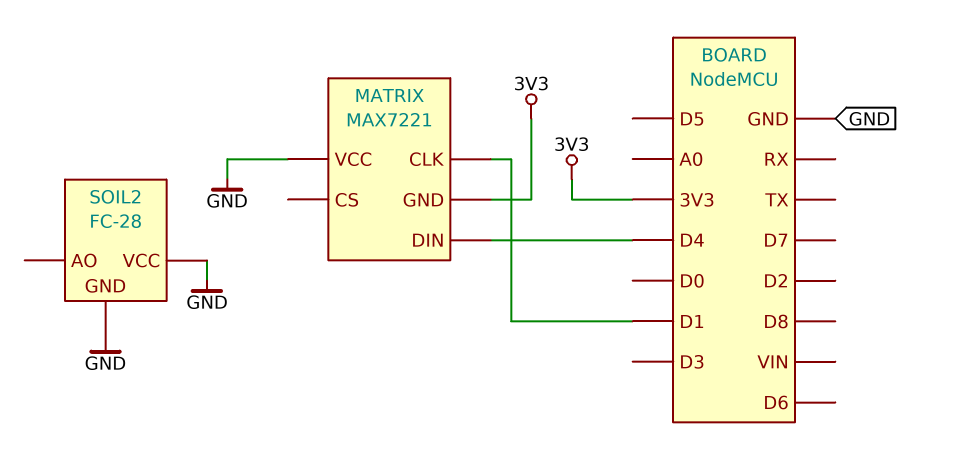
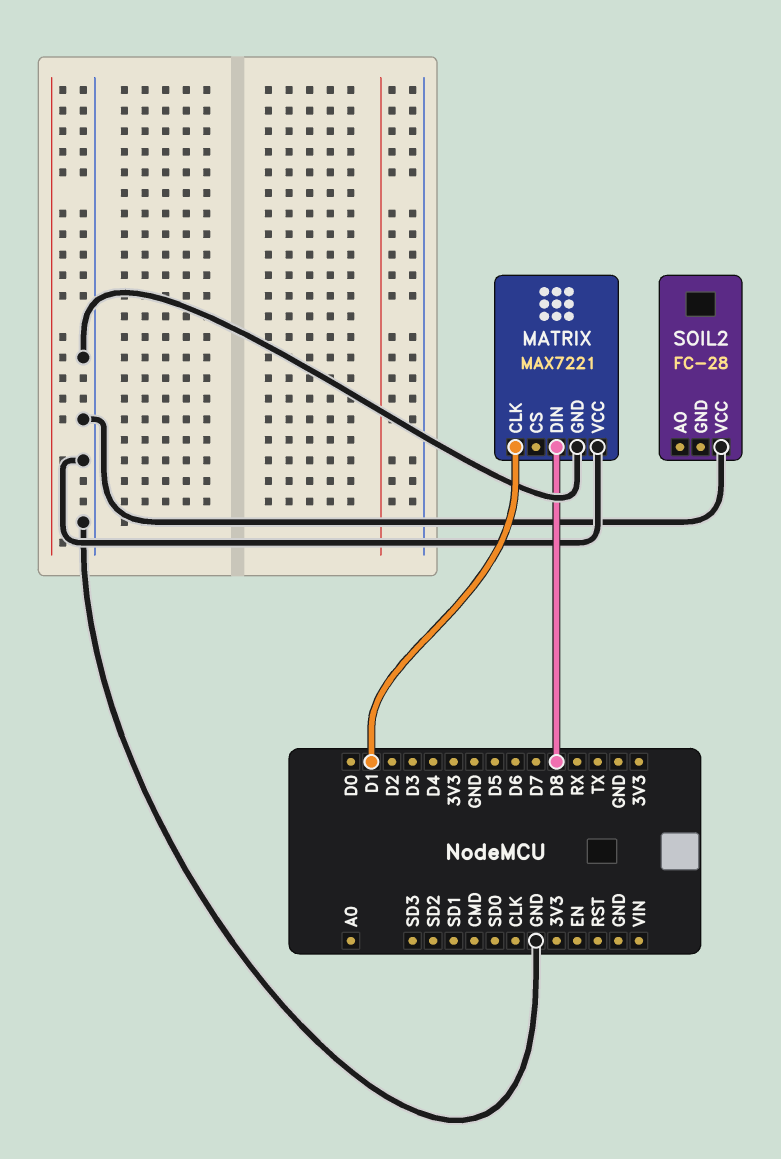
MATRIX pin DIN: D4 -> D8
MATRIX pin GND: 3V3 -> GND
SOIL2 pin GND: GND -> none

